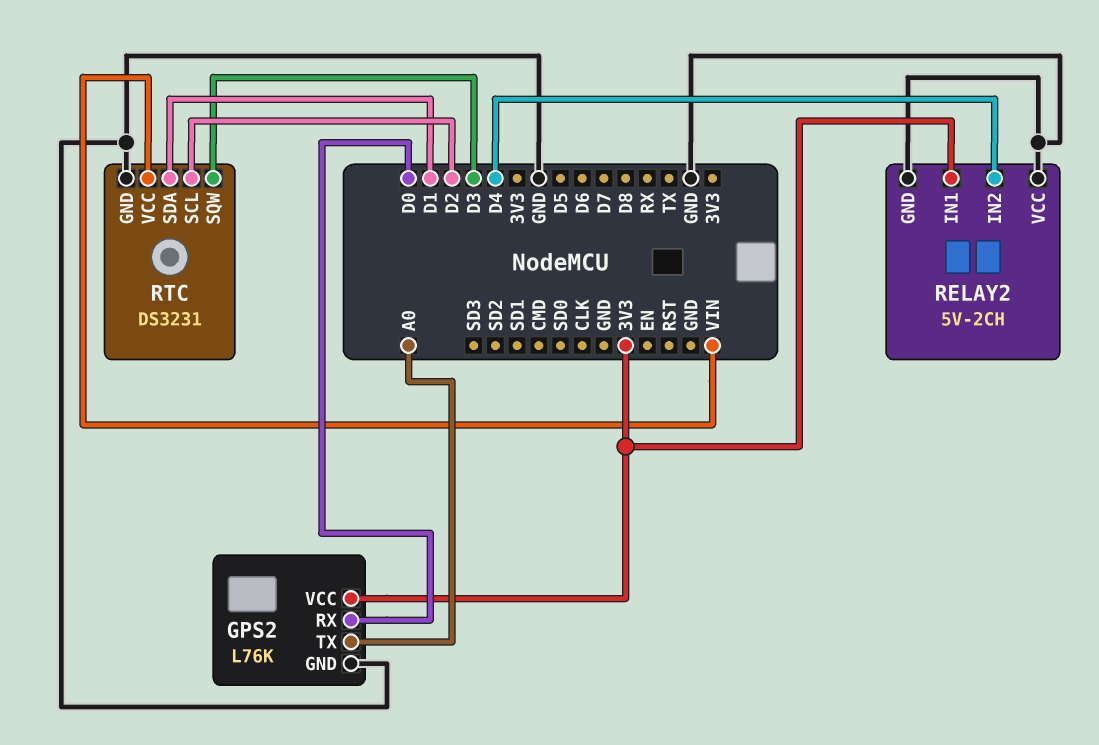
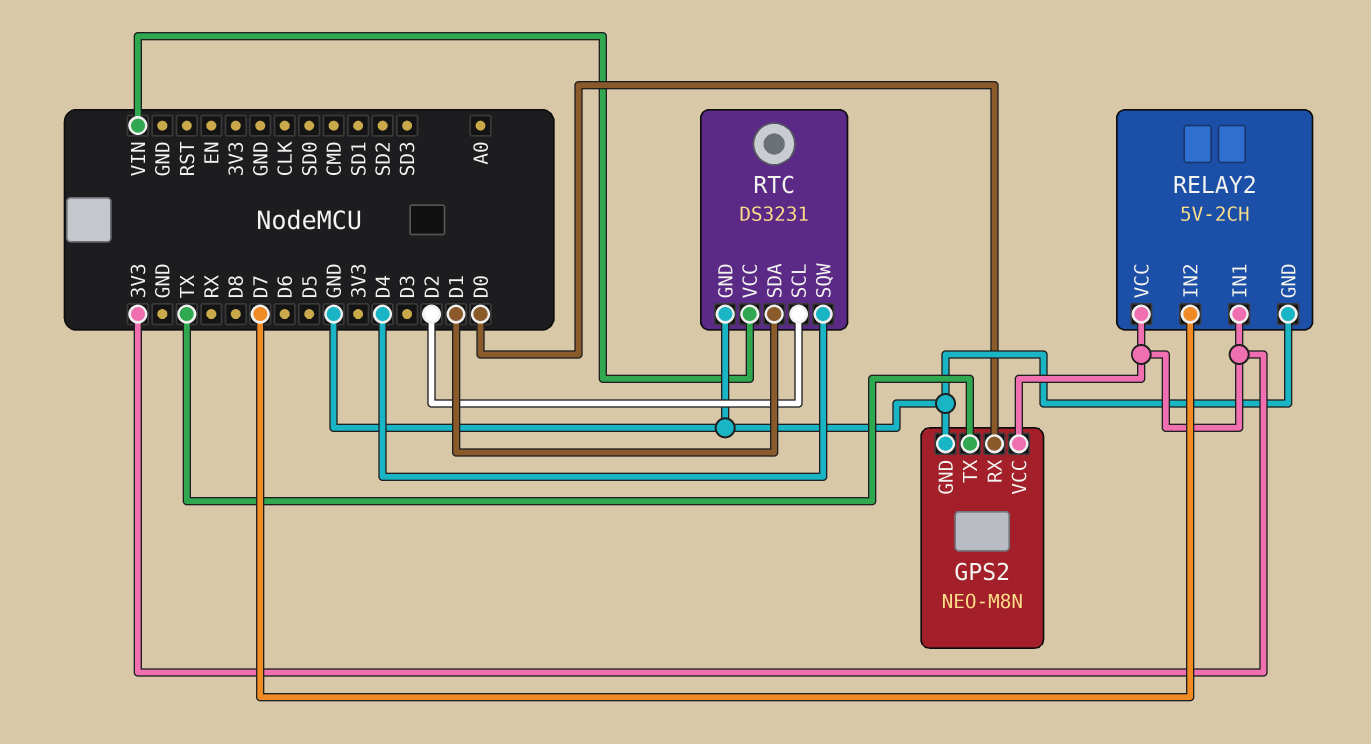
GPS2: L76K -> NEO-M8N
GPS2 pin TX: A0 -> TX
RELAY2 pin IN2: D4 -> D7
RELAY2 pin VCC: GND -> 3V3
RTC pin SQW: D3 -> D4

